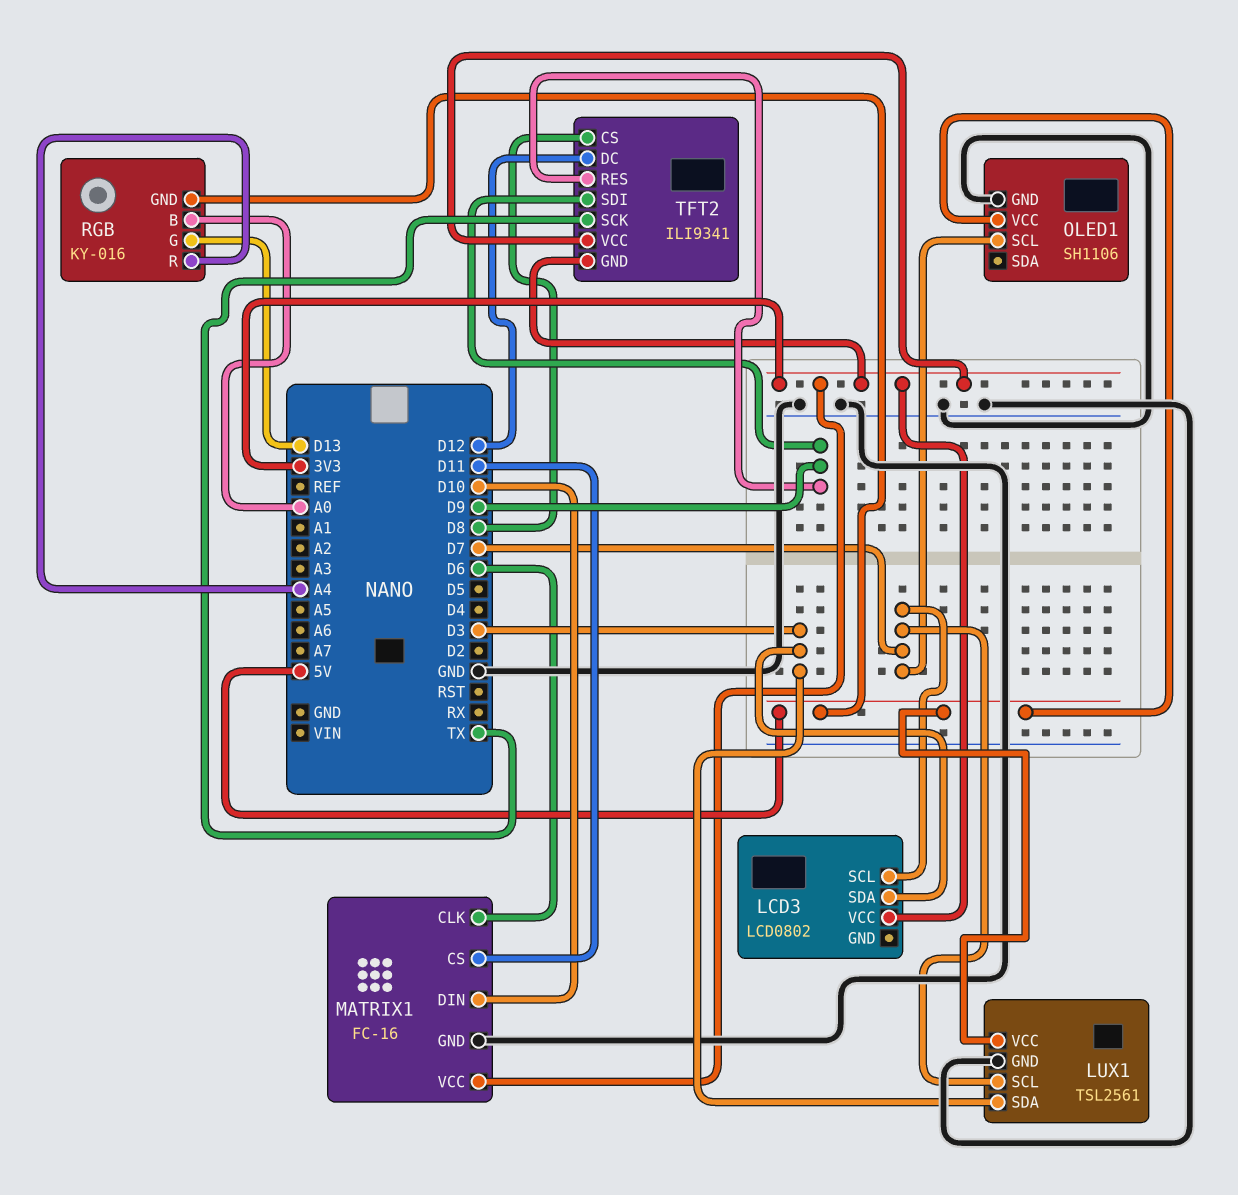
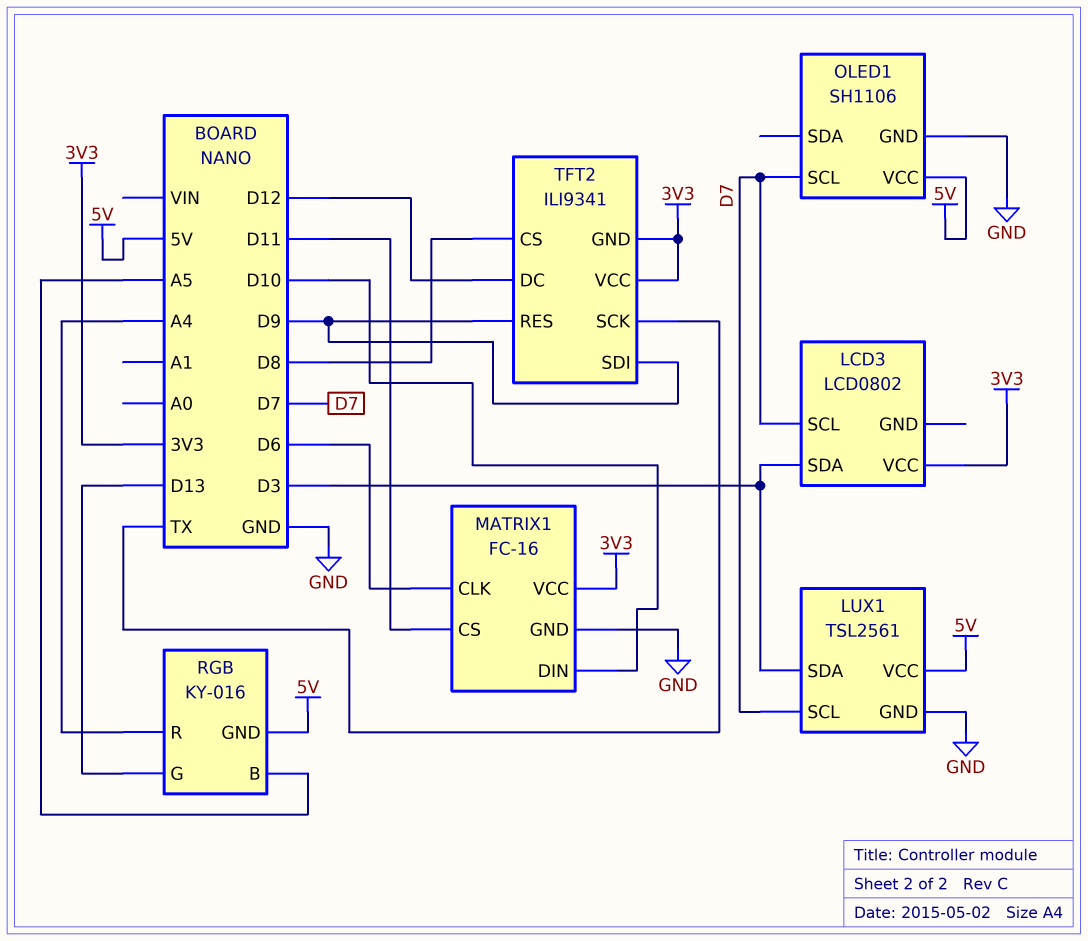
RGB pin B: A0 -> A5

